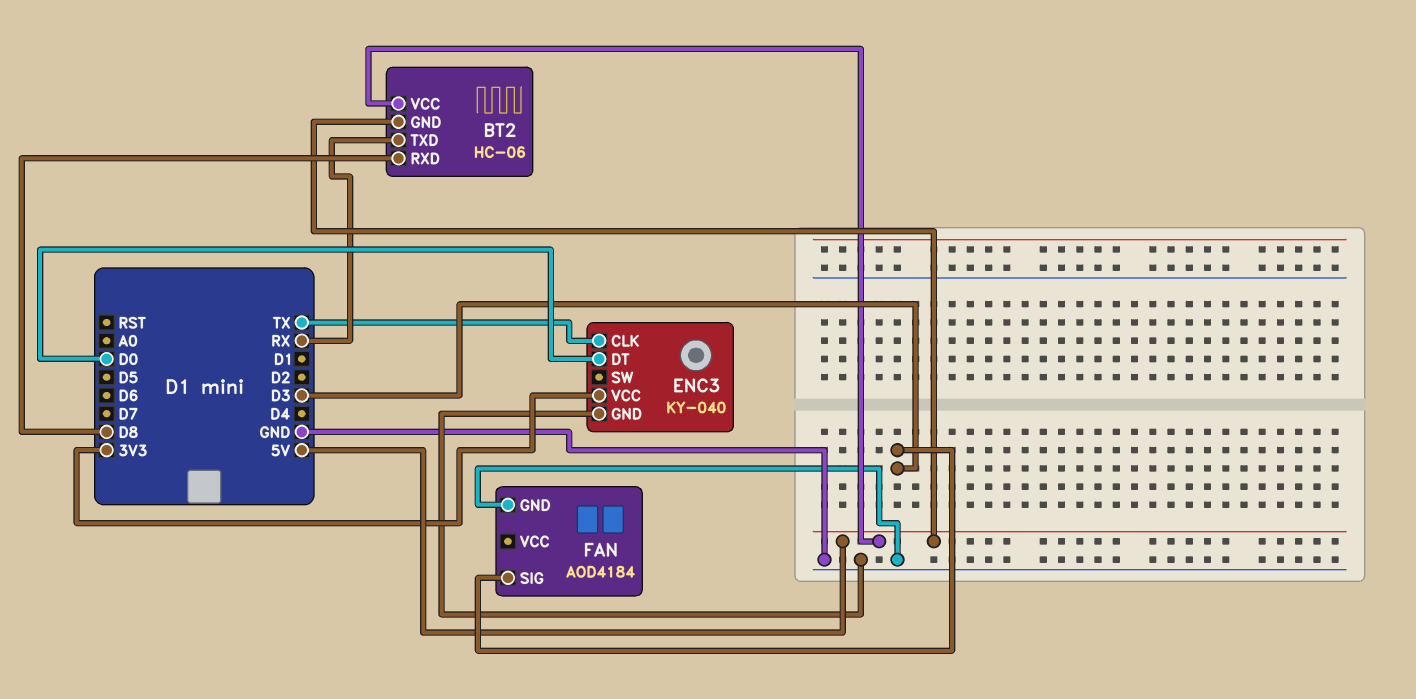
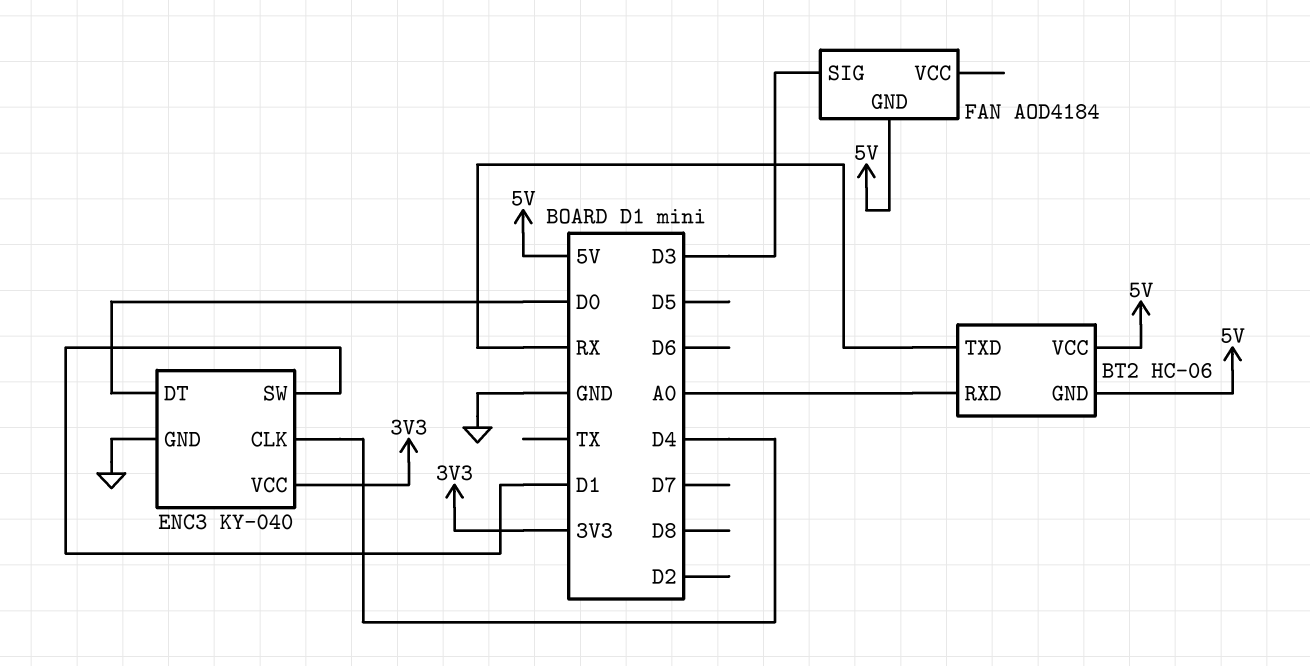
BT2 pin RXD: D8 -> A0
ENC3 pin CLK: TX -> D4
ENC3 pin SW: none -> D1
FAN pin GND: GND -> 5V

